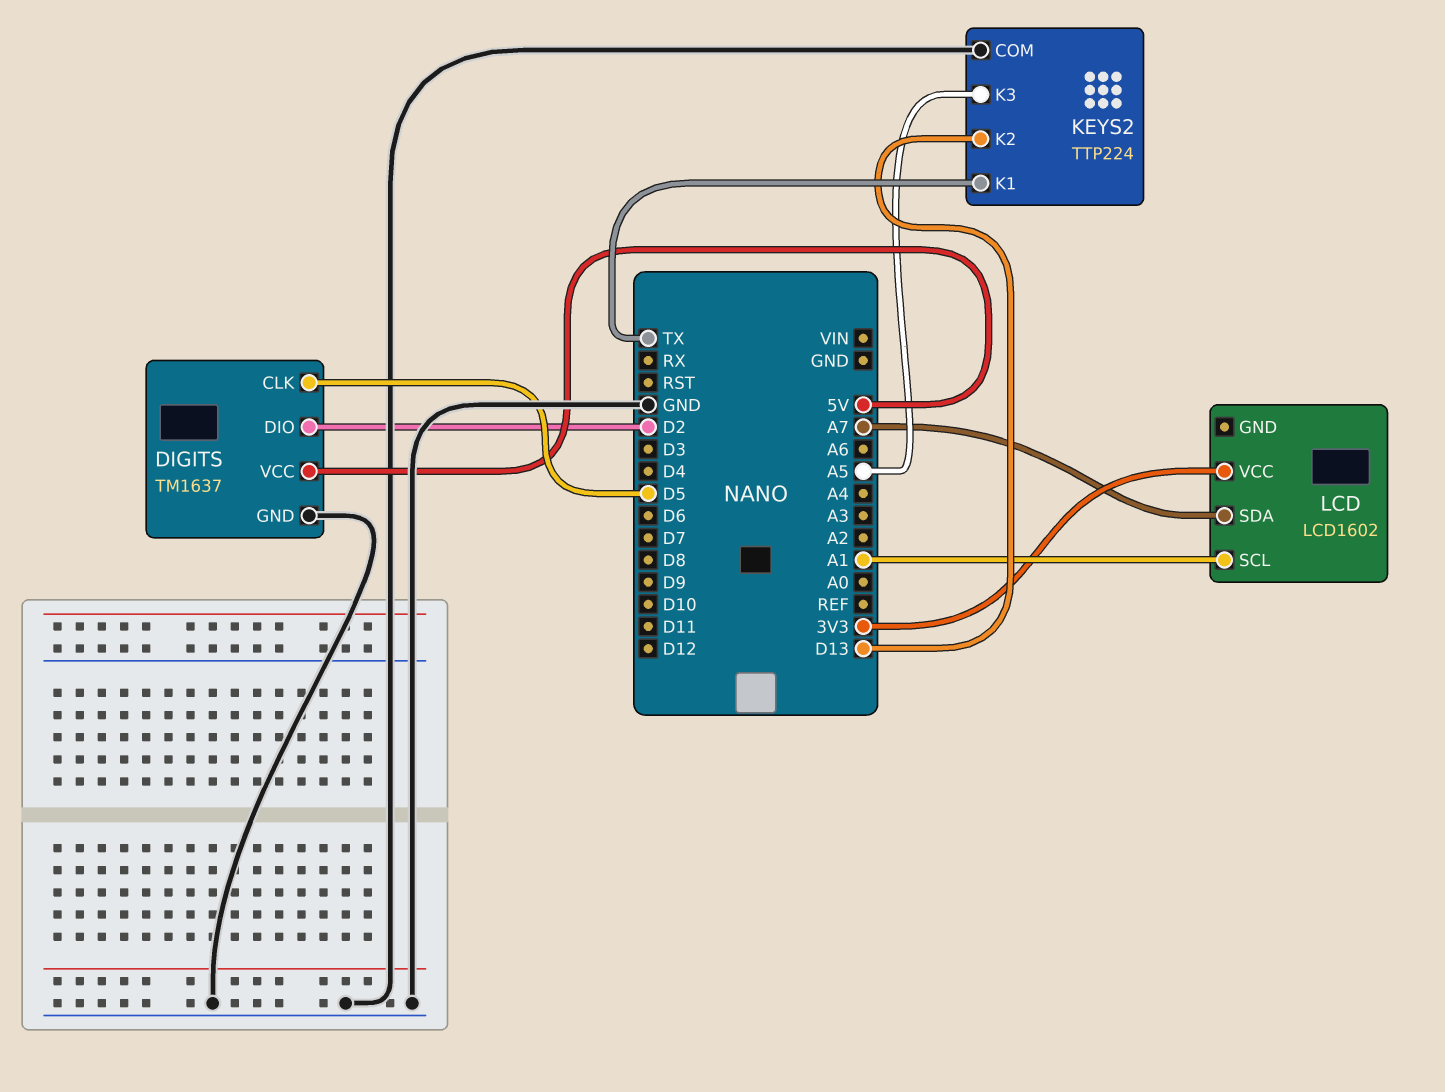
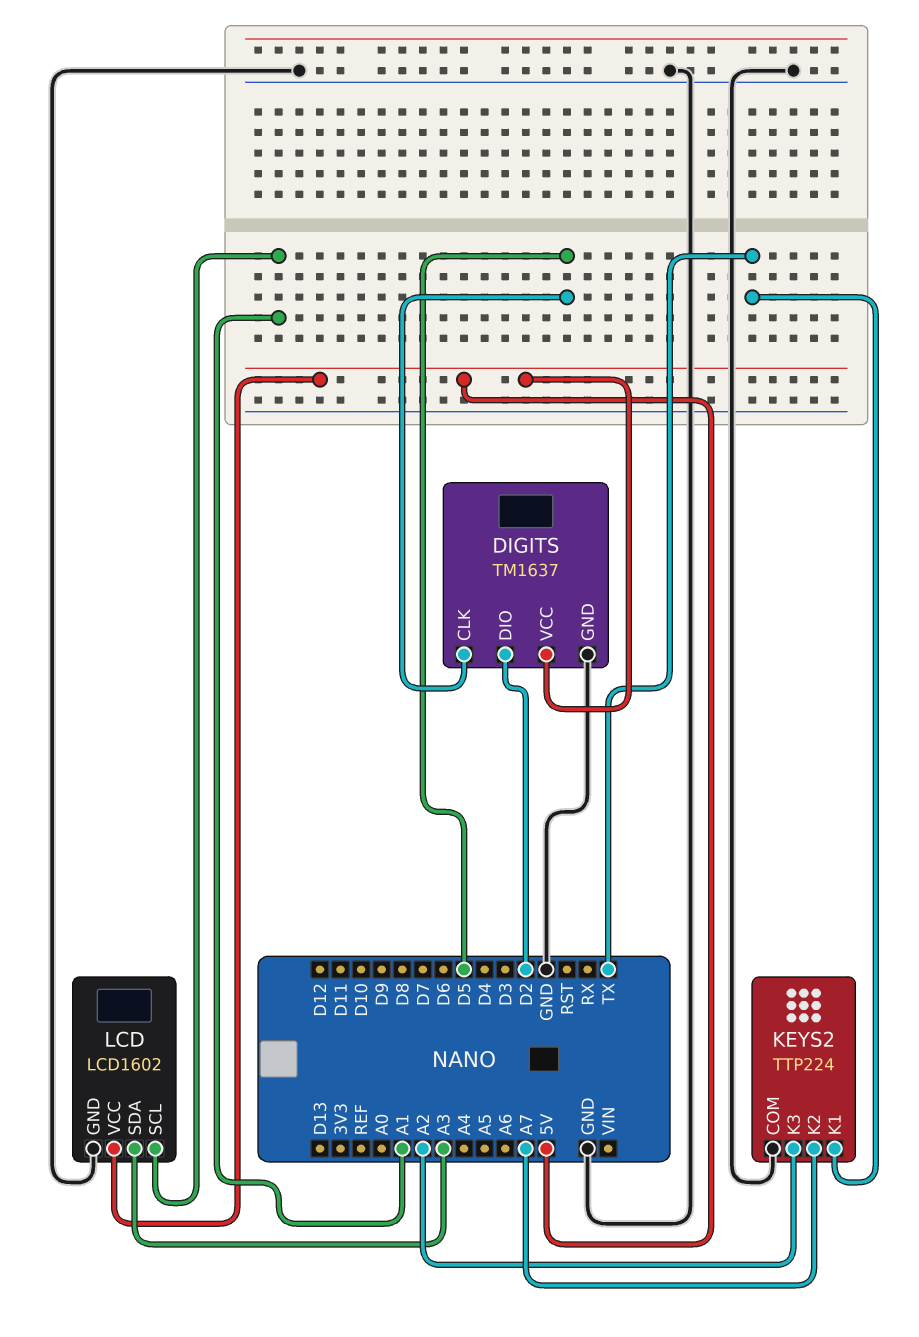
KEYS2 pin K2: D13 -> A7
KEYS2 pin K3: A5 -> A2
LCD pin GND: none -> GND
LCD pin SDA: A7 -> A3
LCD pin VCC: 3V3 -> 5V

